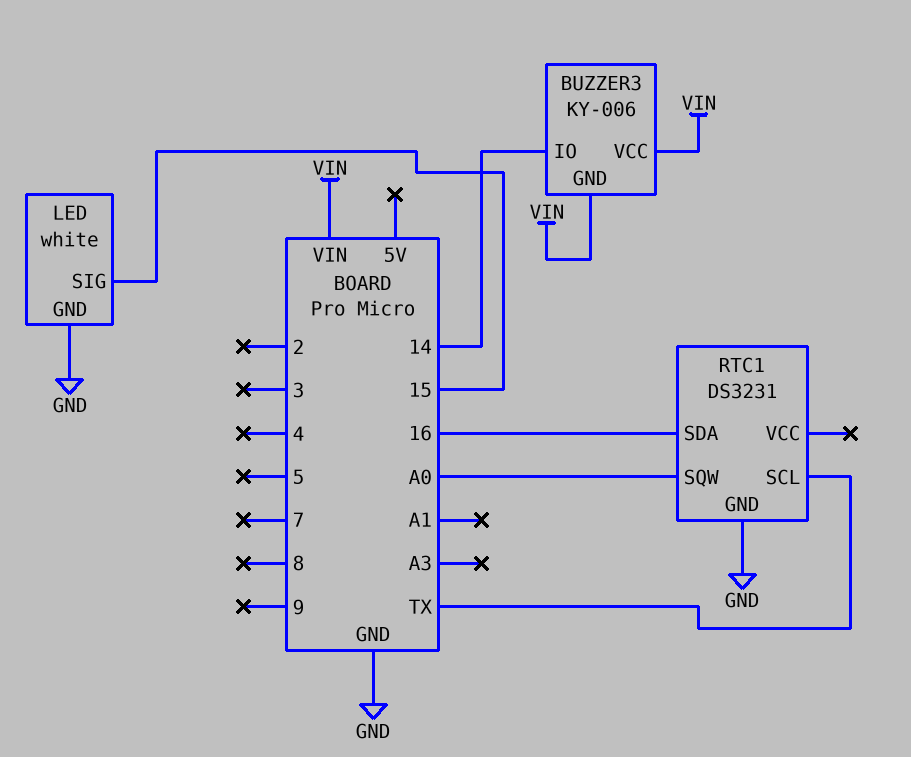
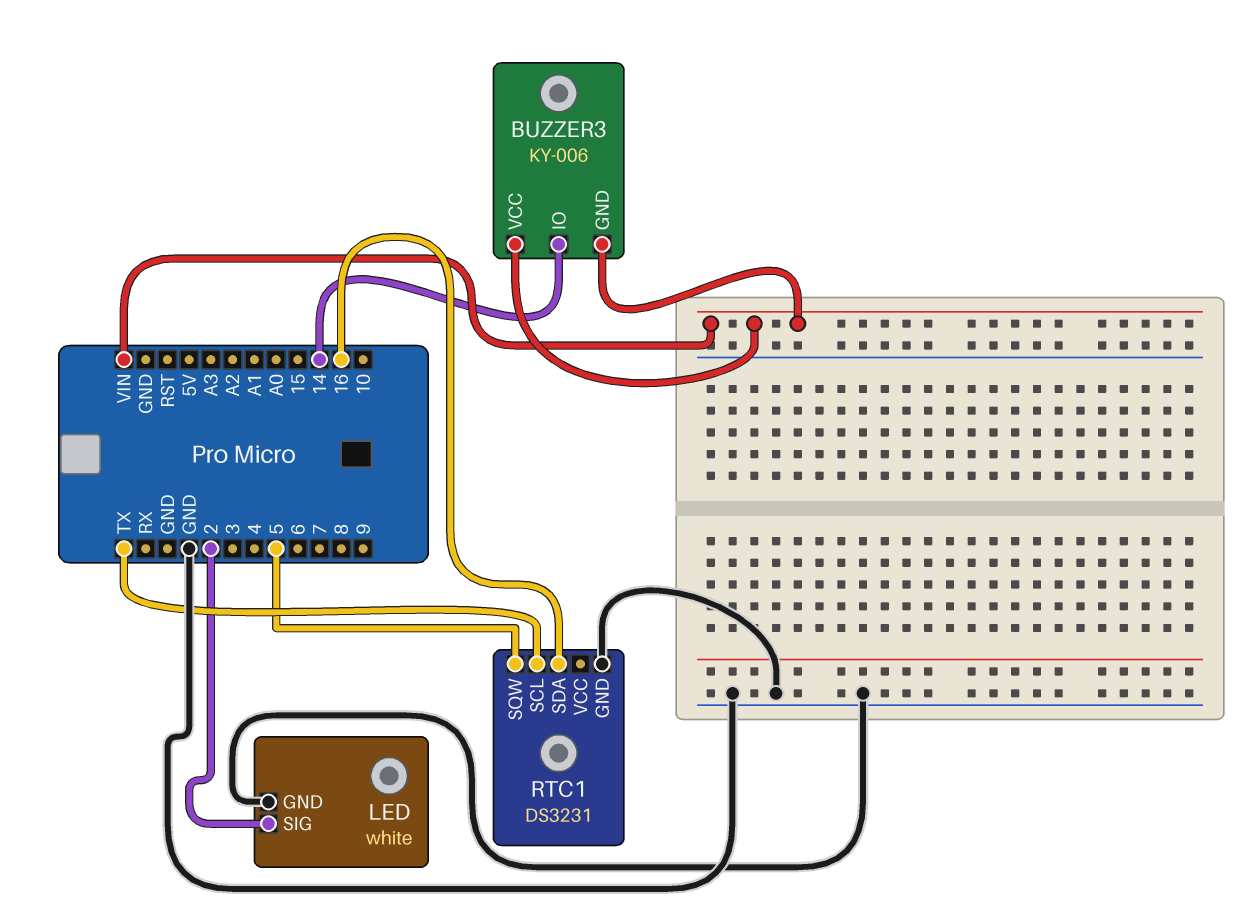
LED pin SIG: 15 -> 2
RTC1 pin SQW: A0 -> 5

